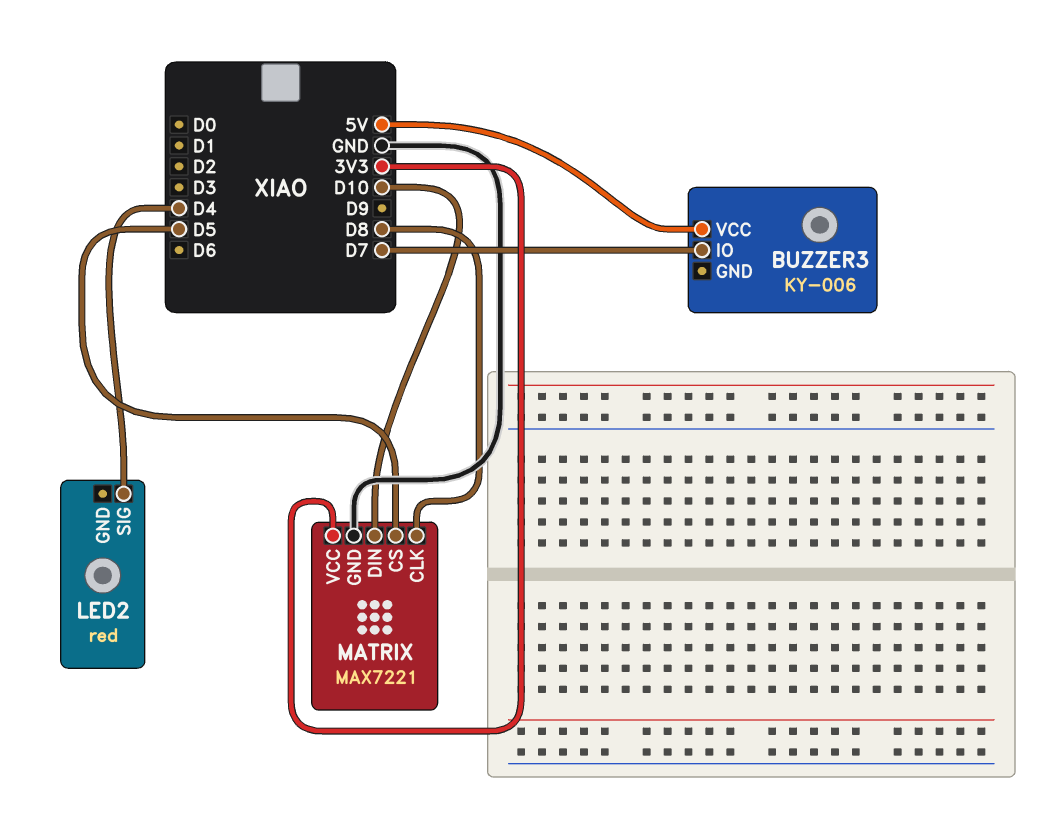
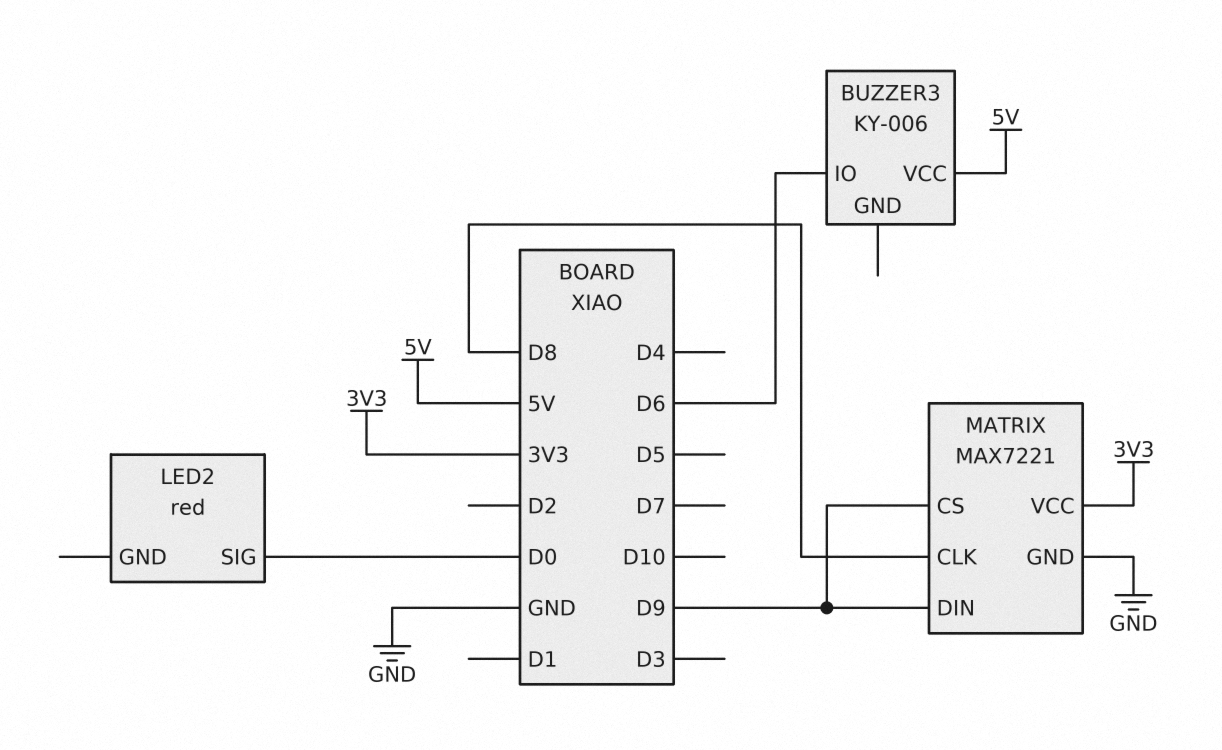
BUZZER3 pin IO: D7 -> D6
LED2 pin SIG: D4 -> D0
MATRIX pin CS: D5 -> D9
MATRIX pin DIN: D10 -> D9

